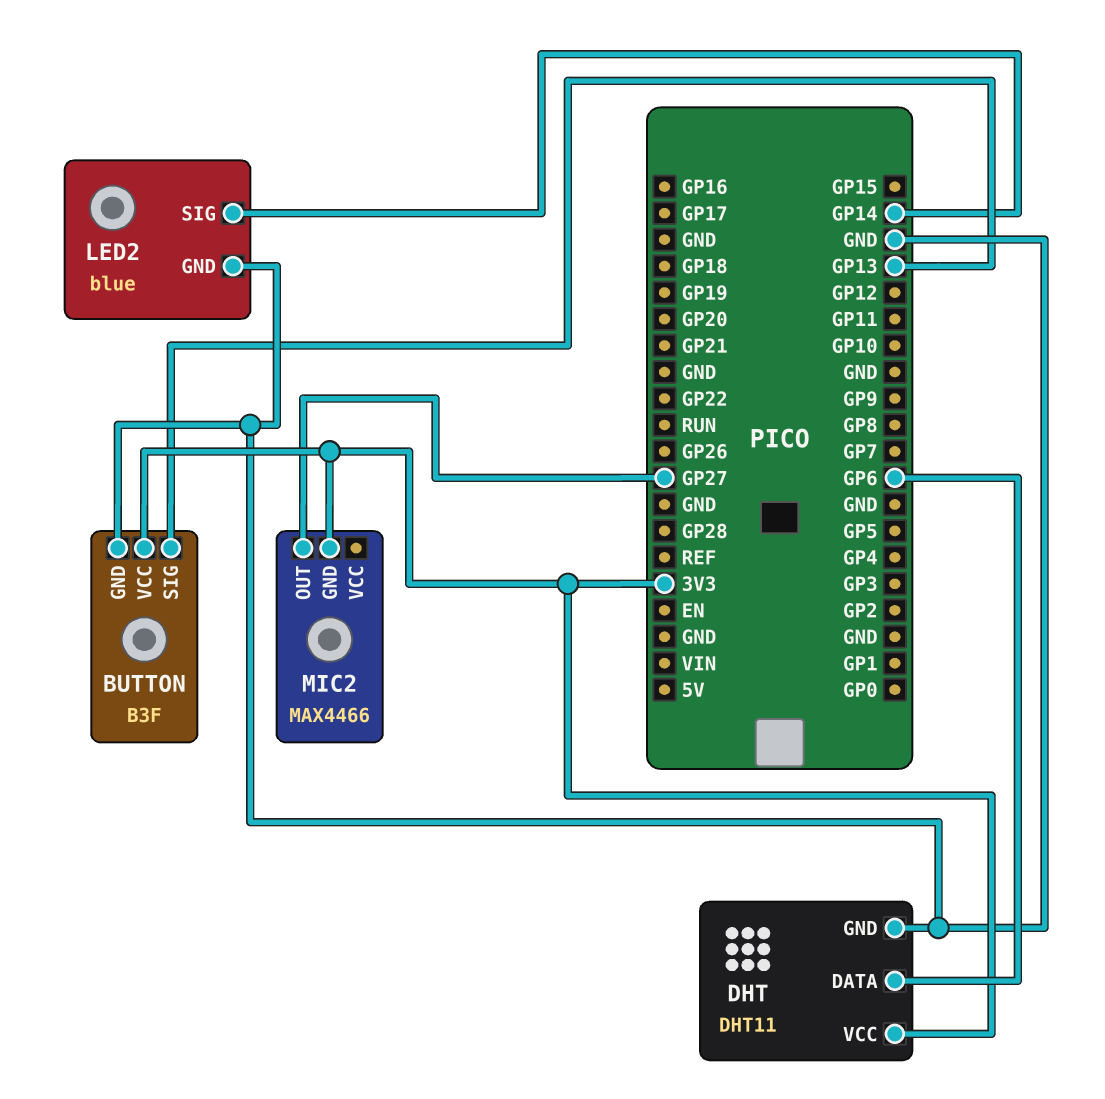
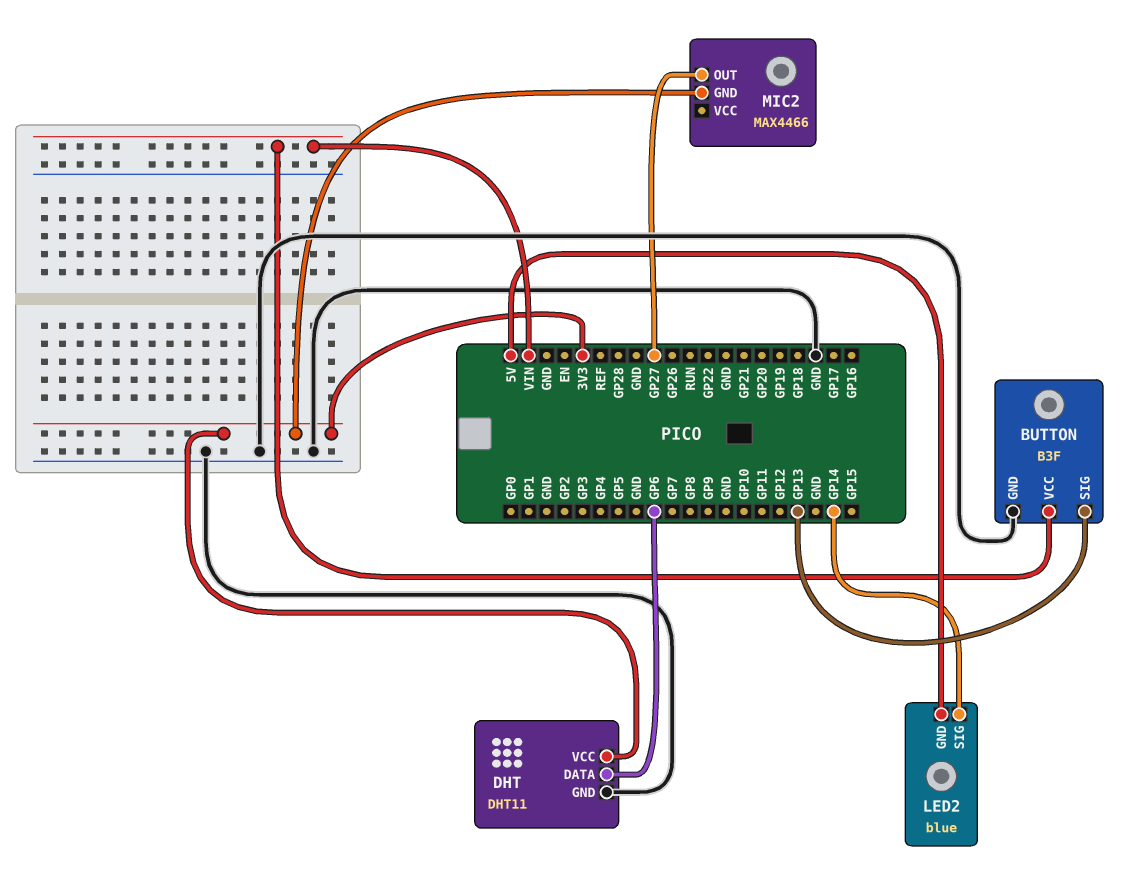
BUTTON pin VCC: 3V3 -> VIN
LED2 pin GND: GND -> 5V

